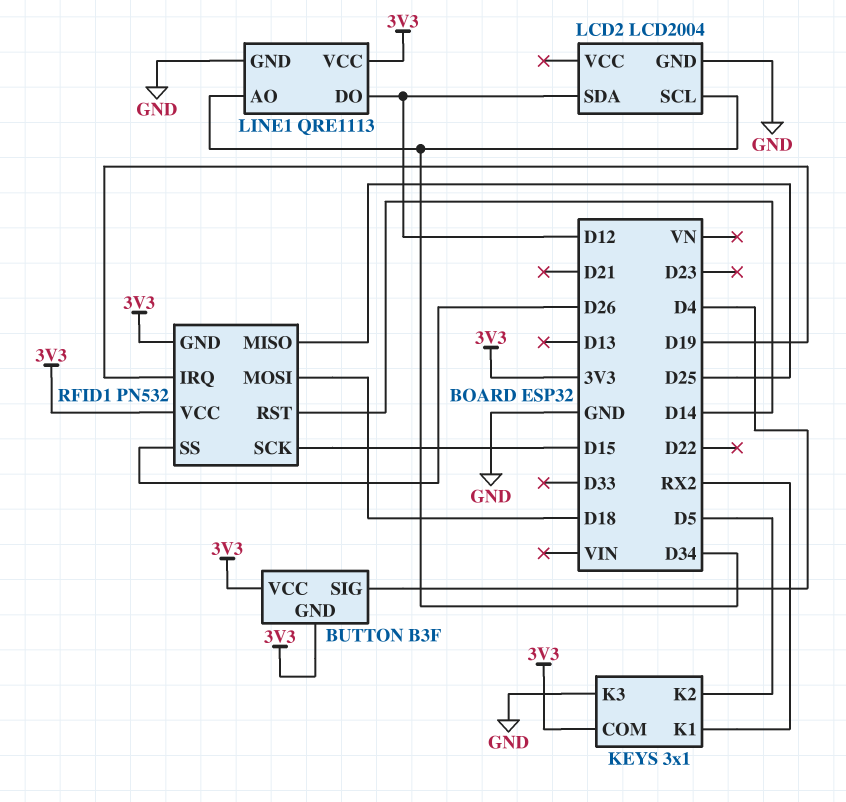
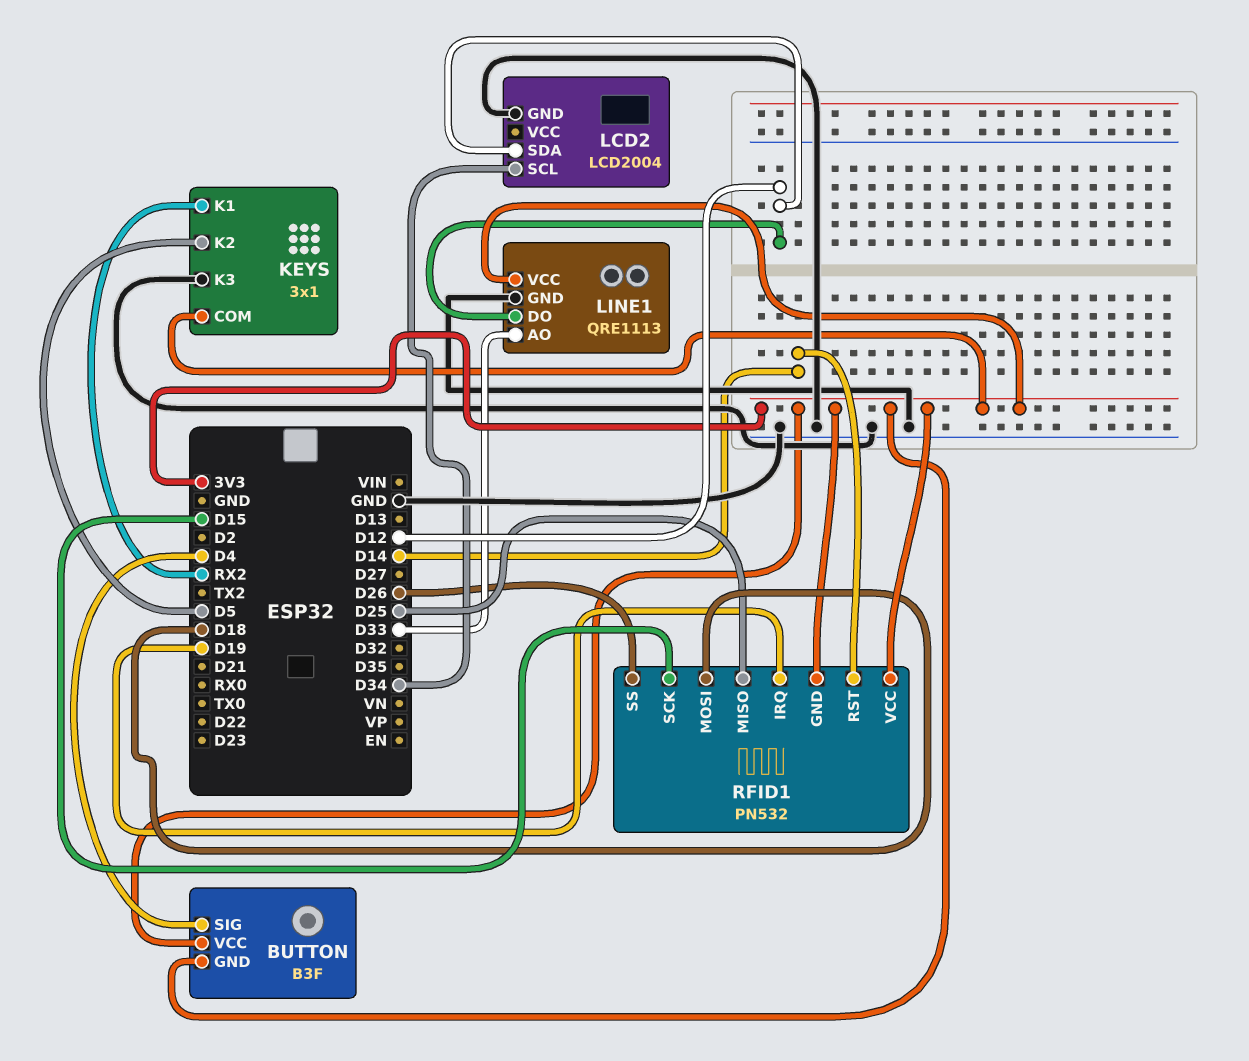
LINE1 pin AO: D34 -> D33

